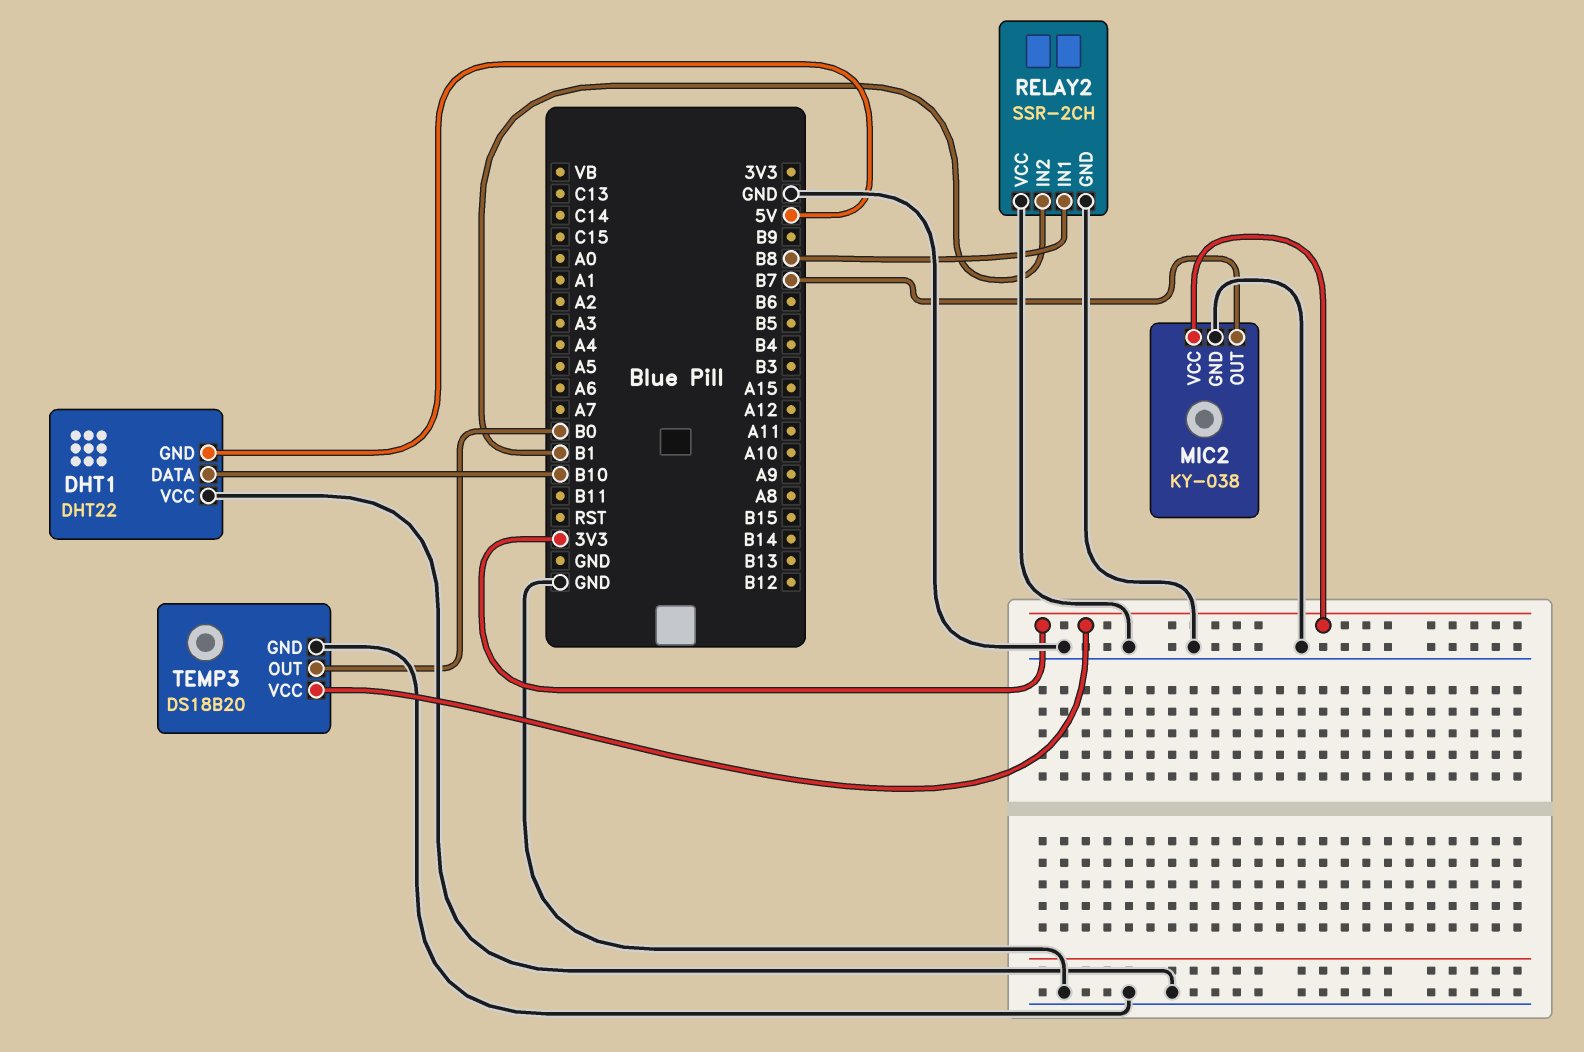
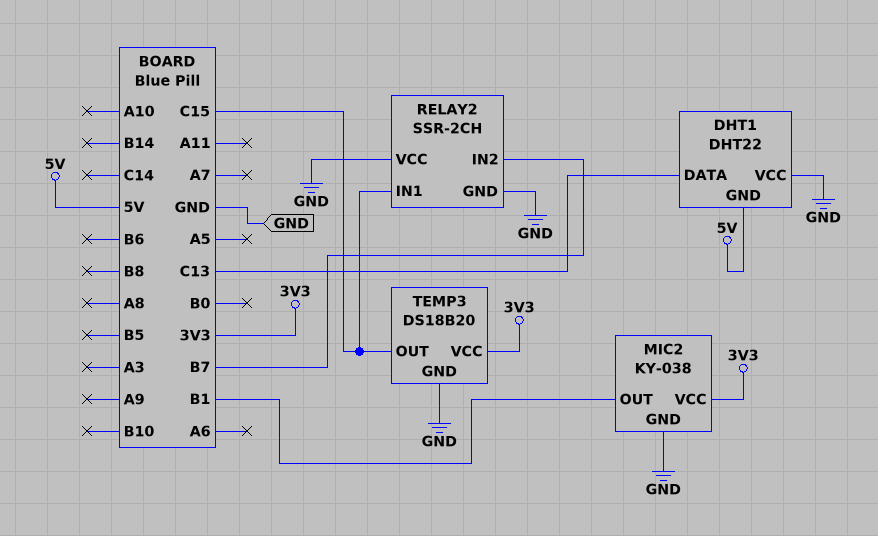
DHT1 pin DATA: B10 -> C13
MIC2 pin OUT: B7 -> B1
RELAY2 pin IN1: B8 -> C15
RELAY2 pin IN2: B1 -> B7
TEMP3 pin OUT: B0 -> C15

